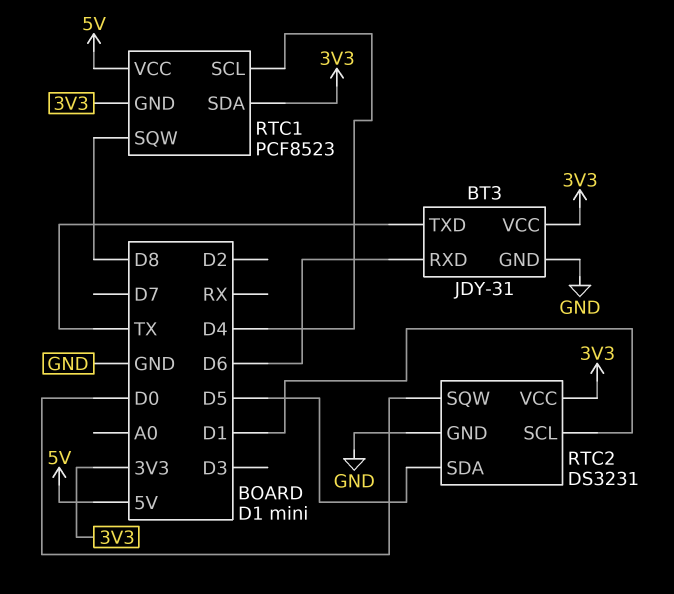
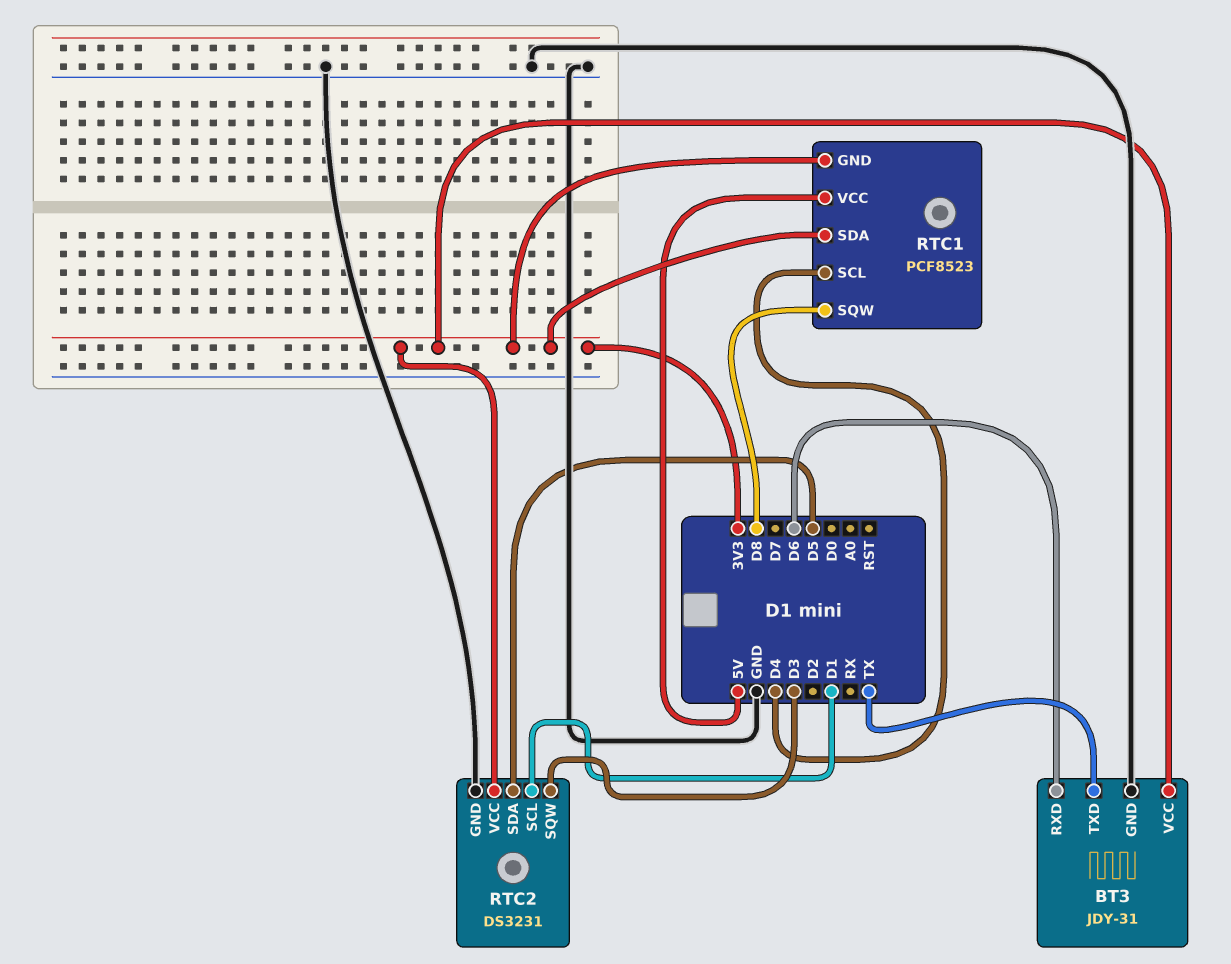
RTC2 pin SQW: D0 -> D3

